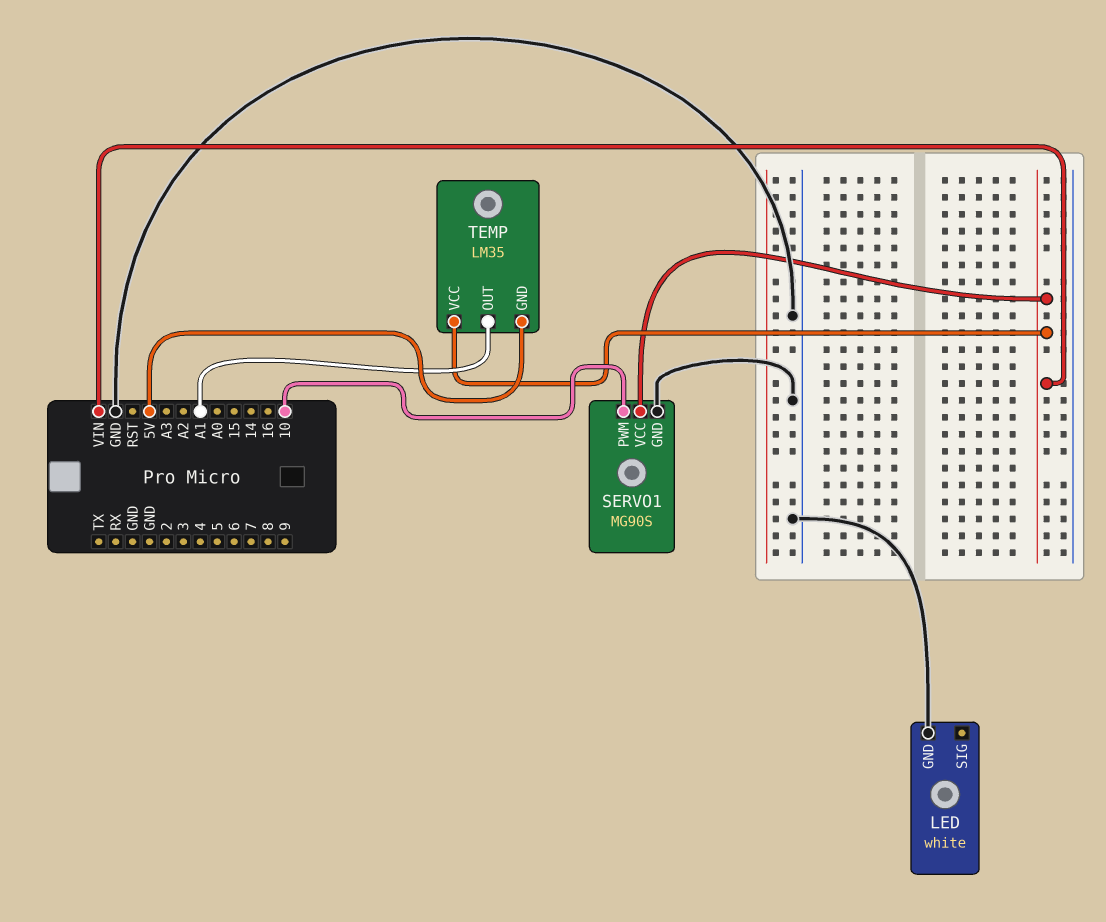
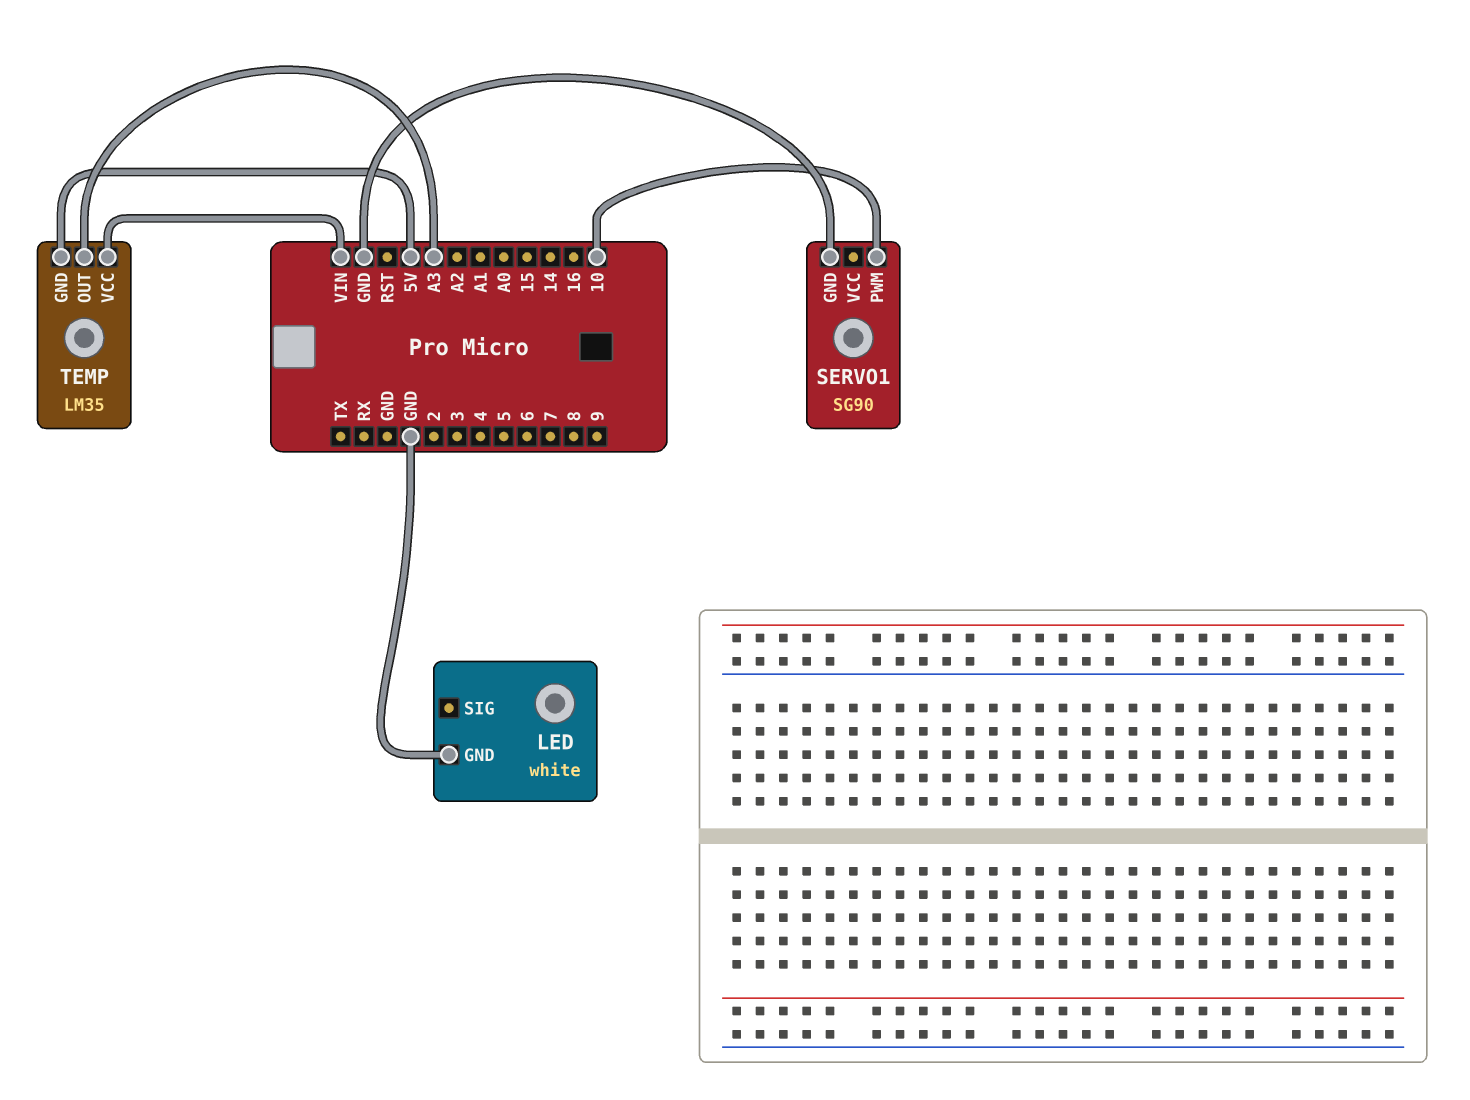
SERVO1: MG90S -> SG90
SERVO1 pin VCC: VIN -> none
TEMP pin OUT: A1 -> A3

